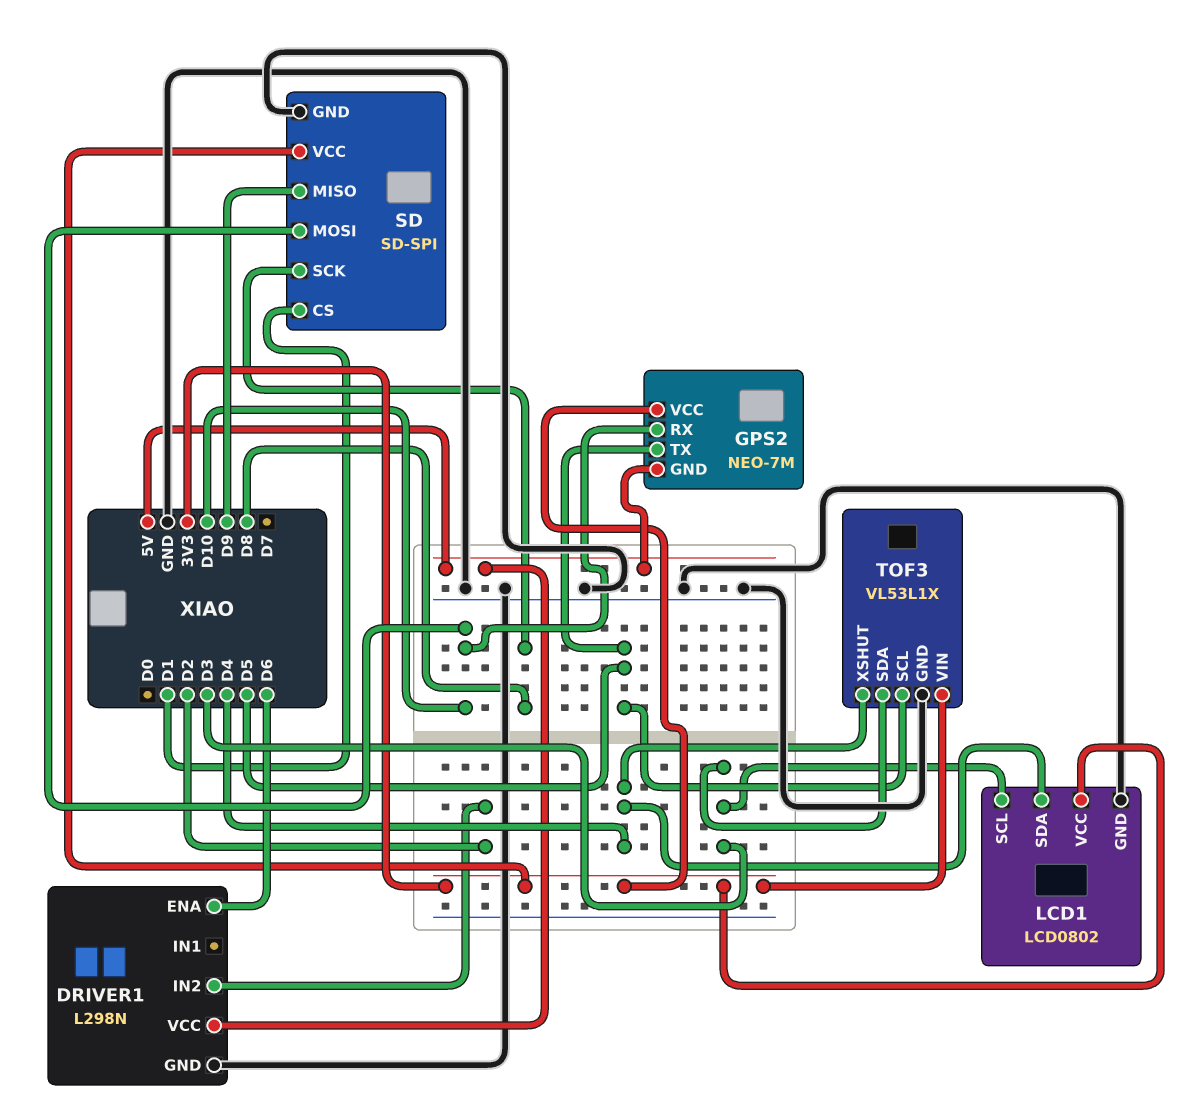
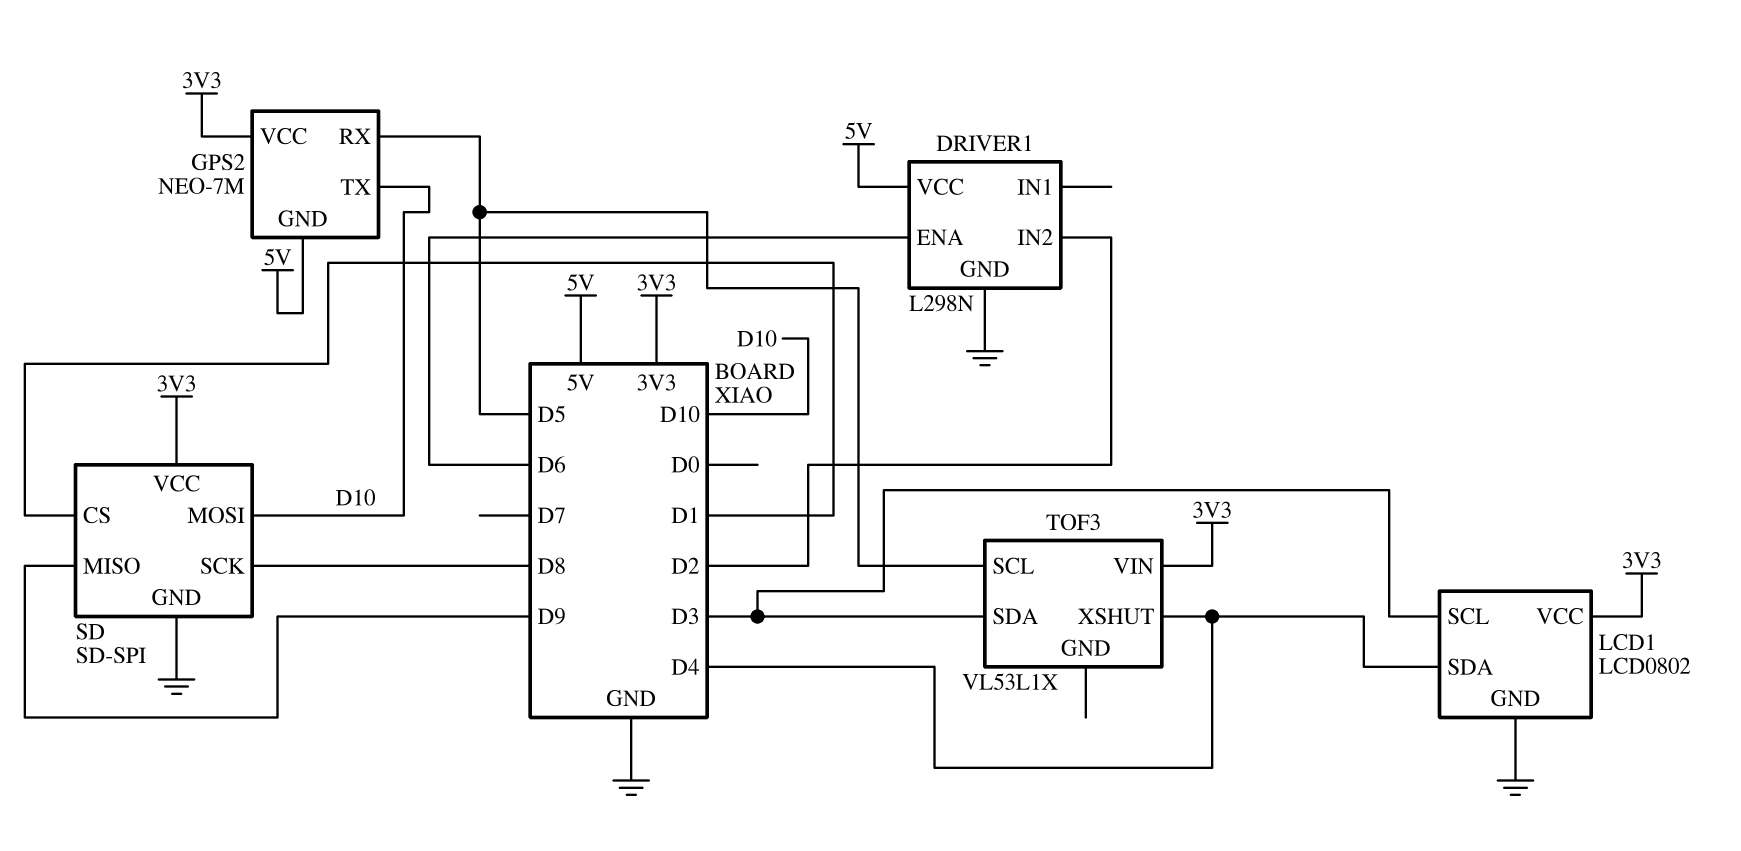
GPS2 pin RX: D10 -> D5
GPS2 pin TX: D5 -> D10
TOF3 pin GND: GND -> none

